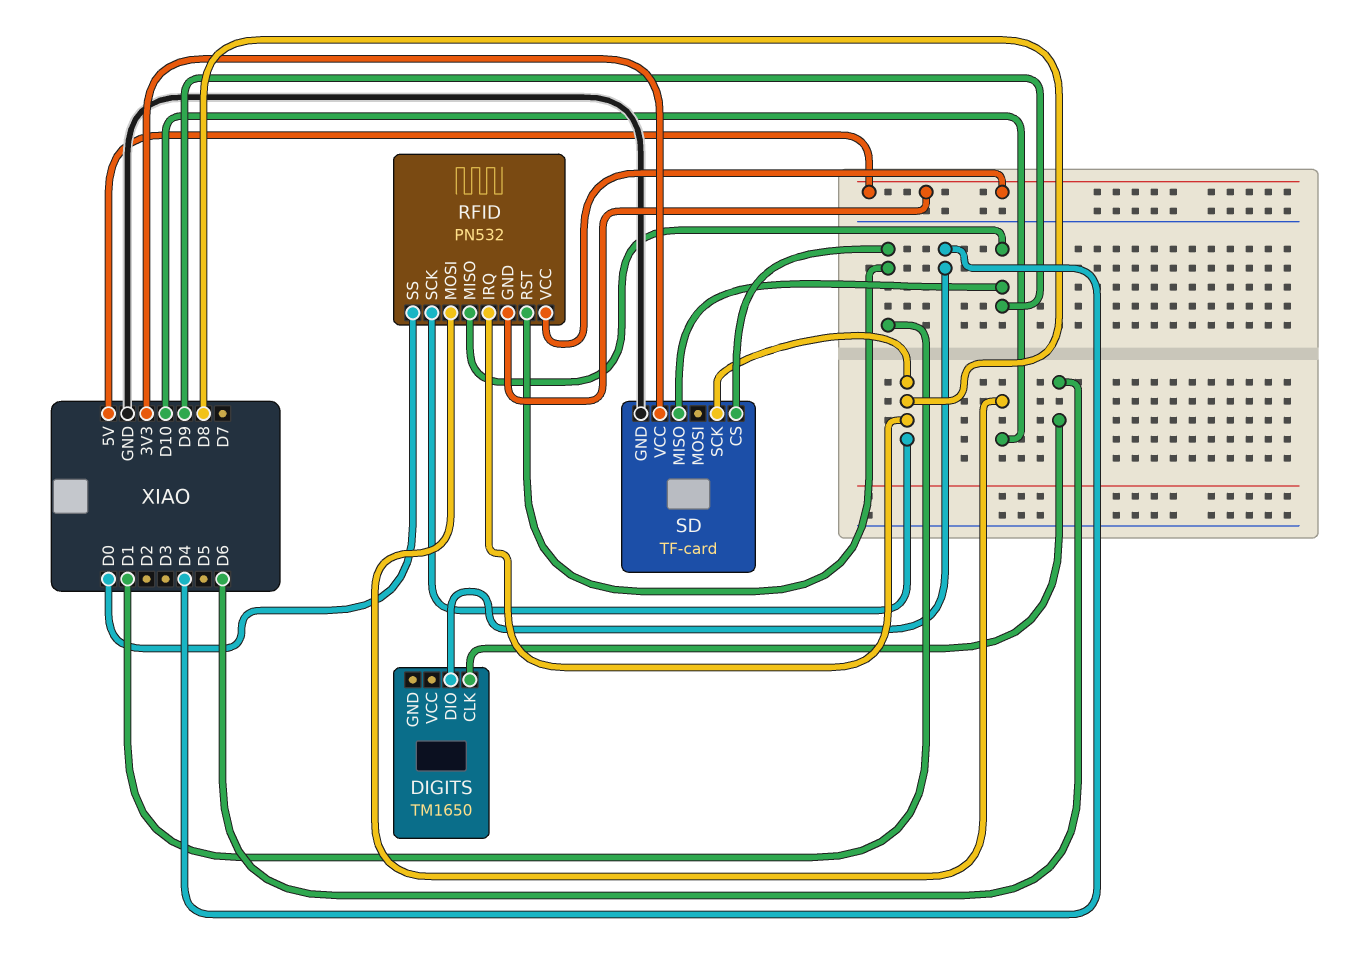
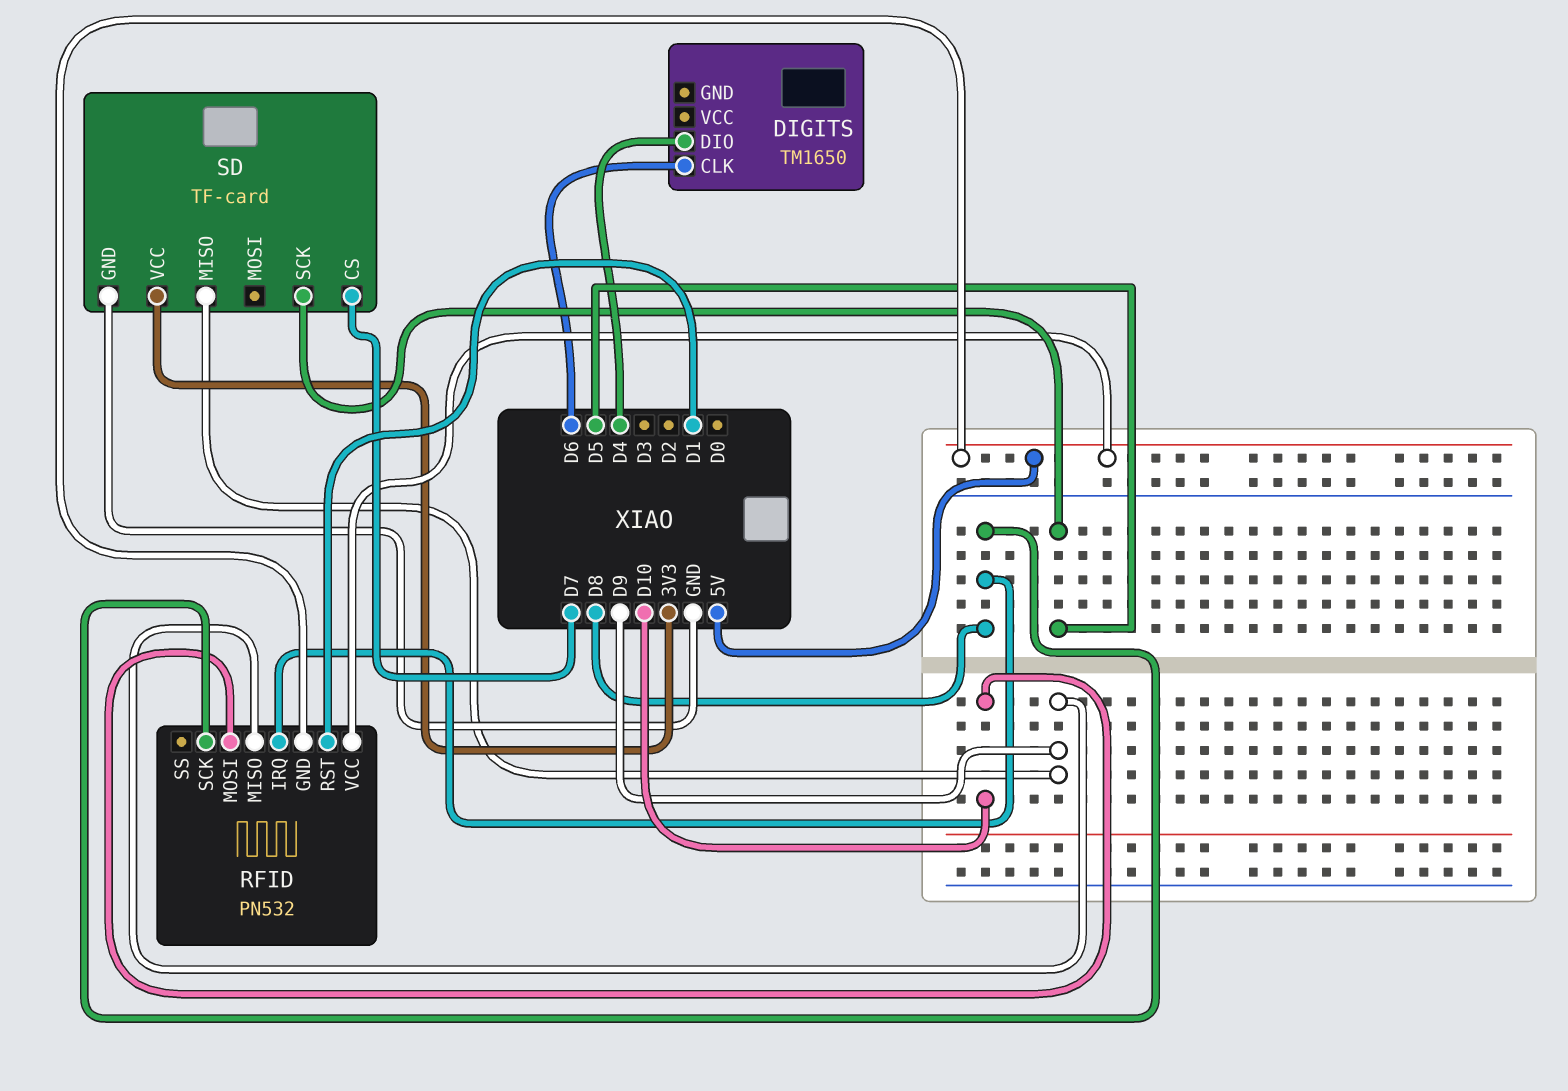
RFID pin SS: D0 -> none
SD pin CS: D1 -> D7
SD pin SCK: D8 -> D5

